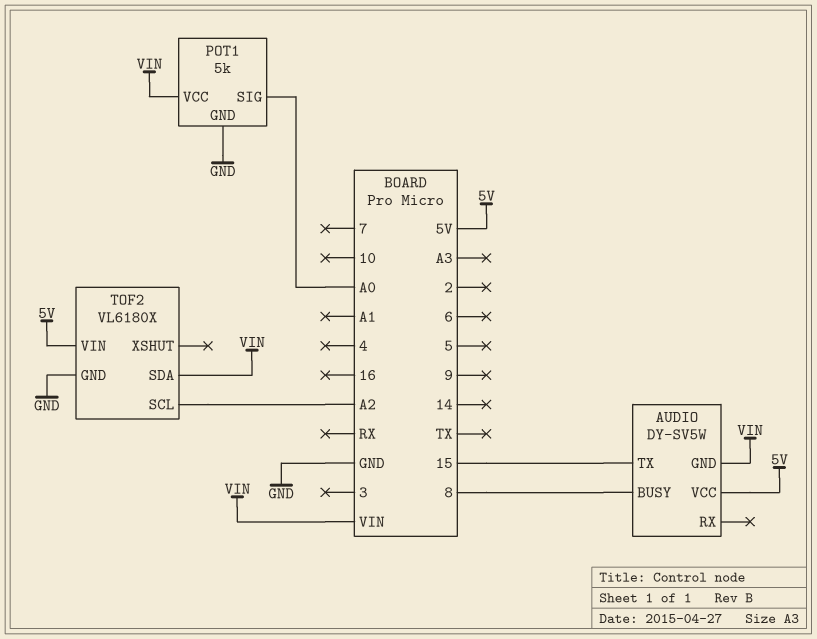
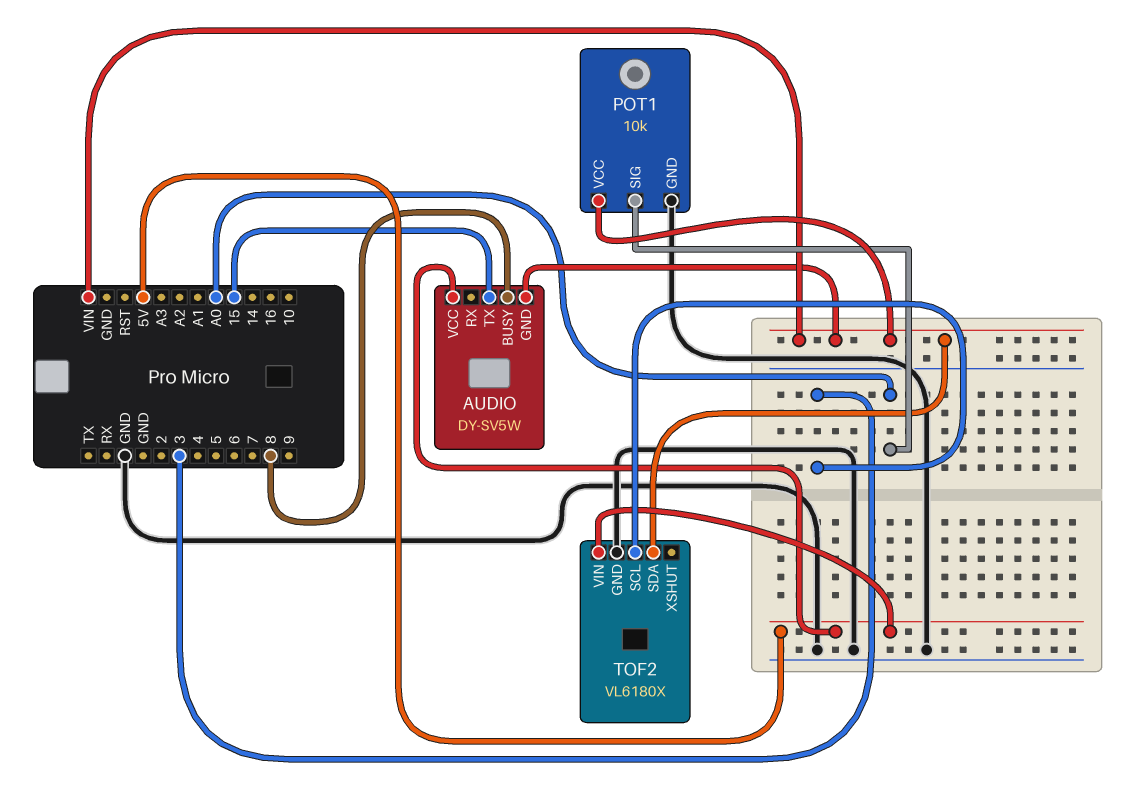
POT1: 5k -> 10k
TOF2 pin SCL: A2 -> 3

